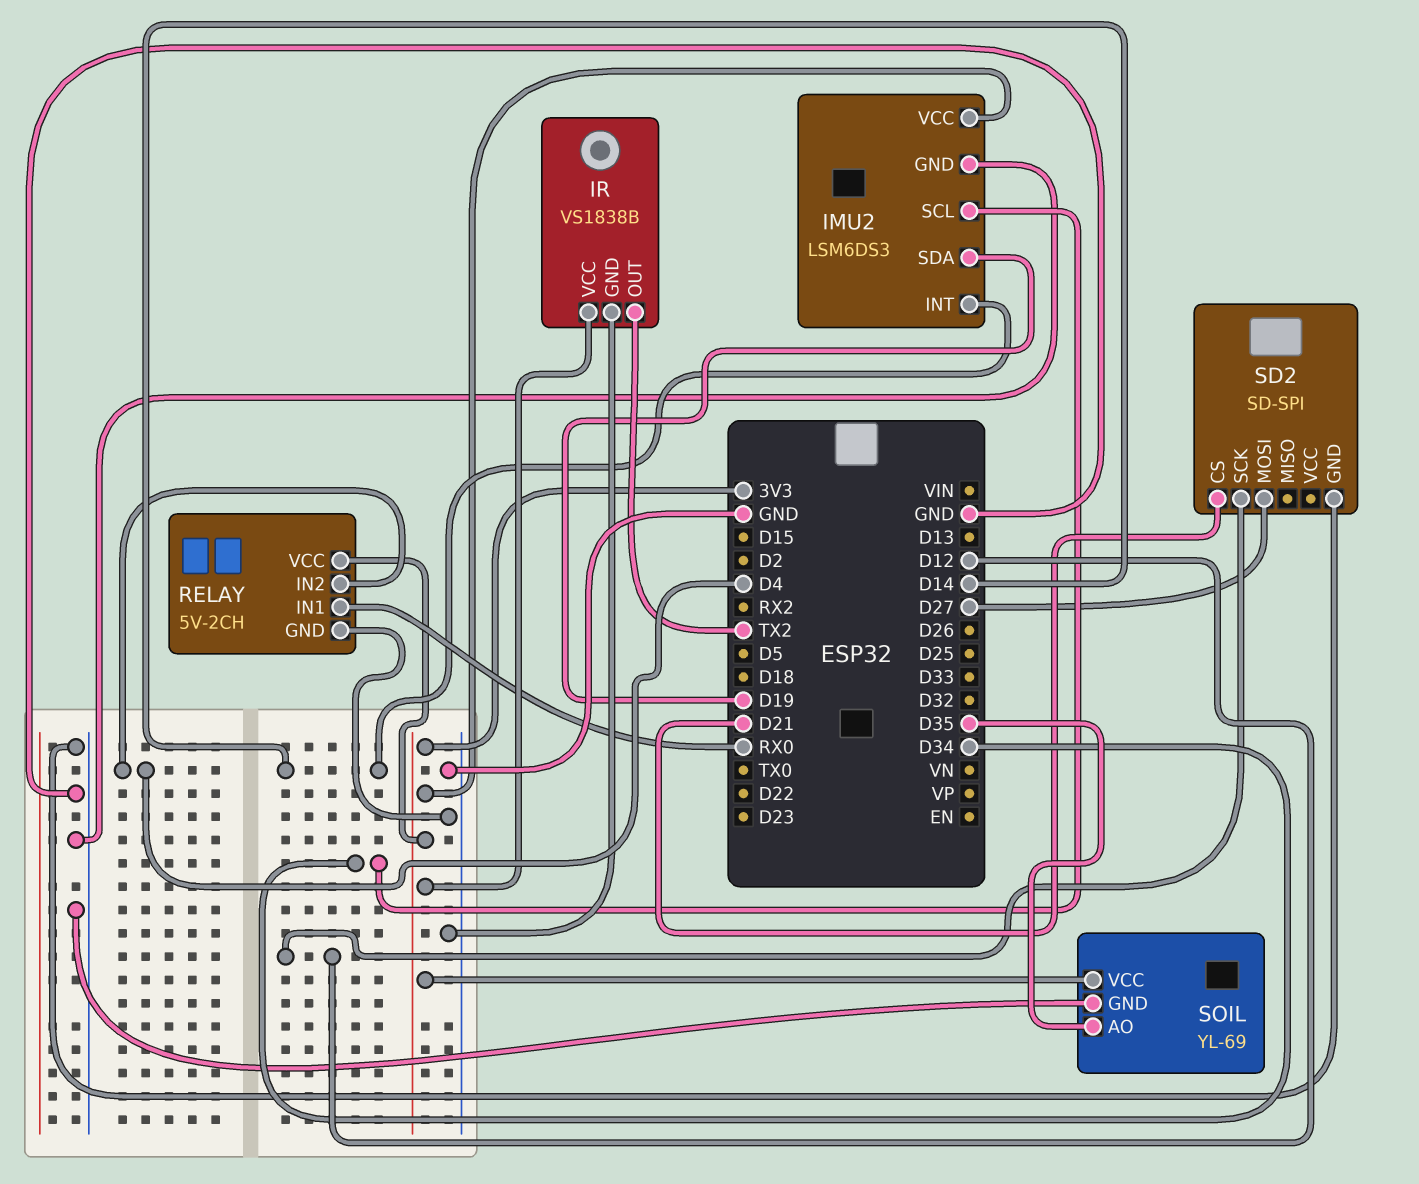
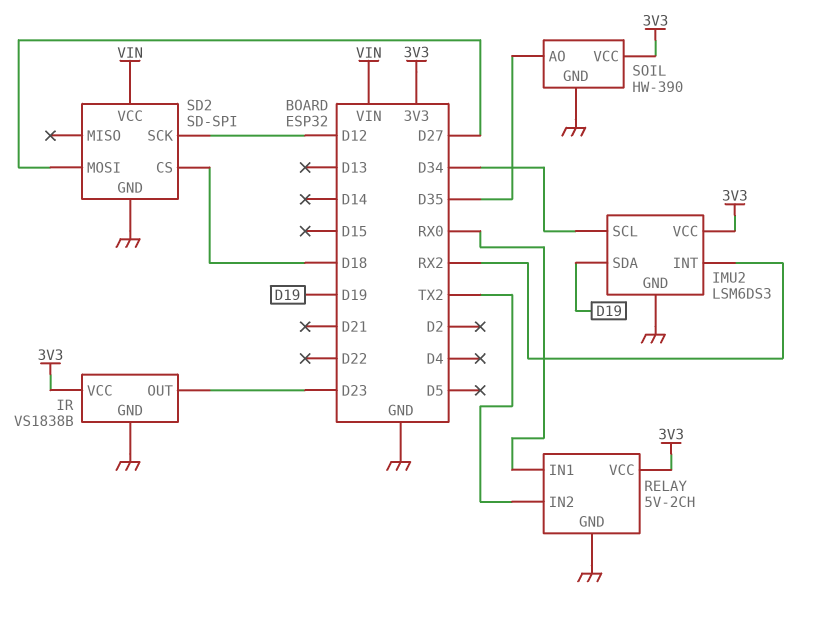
IMU2 pin INT: D14 -> RX2
IR pin OUT: TX2 -> D23
RELAY pin IN2: D4 -> TX2
SD2 pin CS: D21 -> D18
SD2 pin VCC: none -> VIN
SOIL: YL-69 -> HW-390

